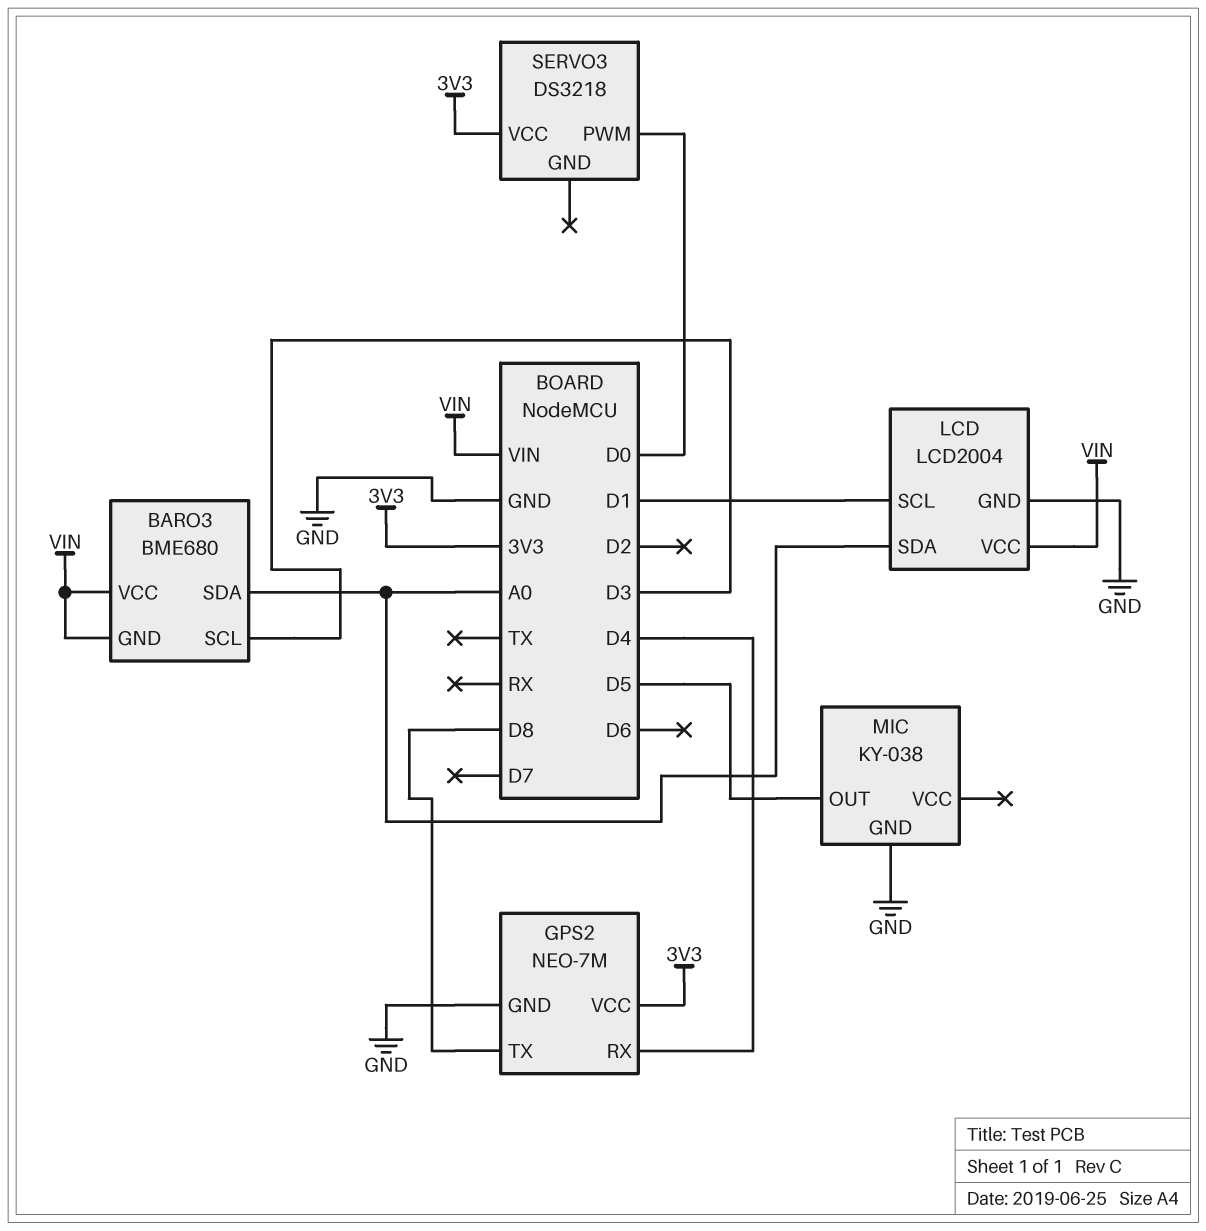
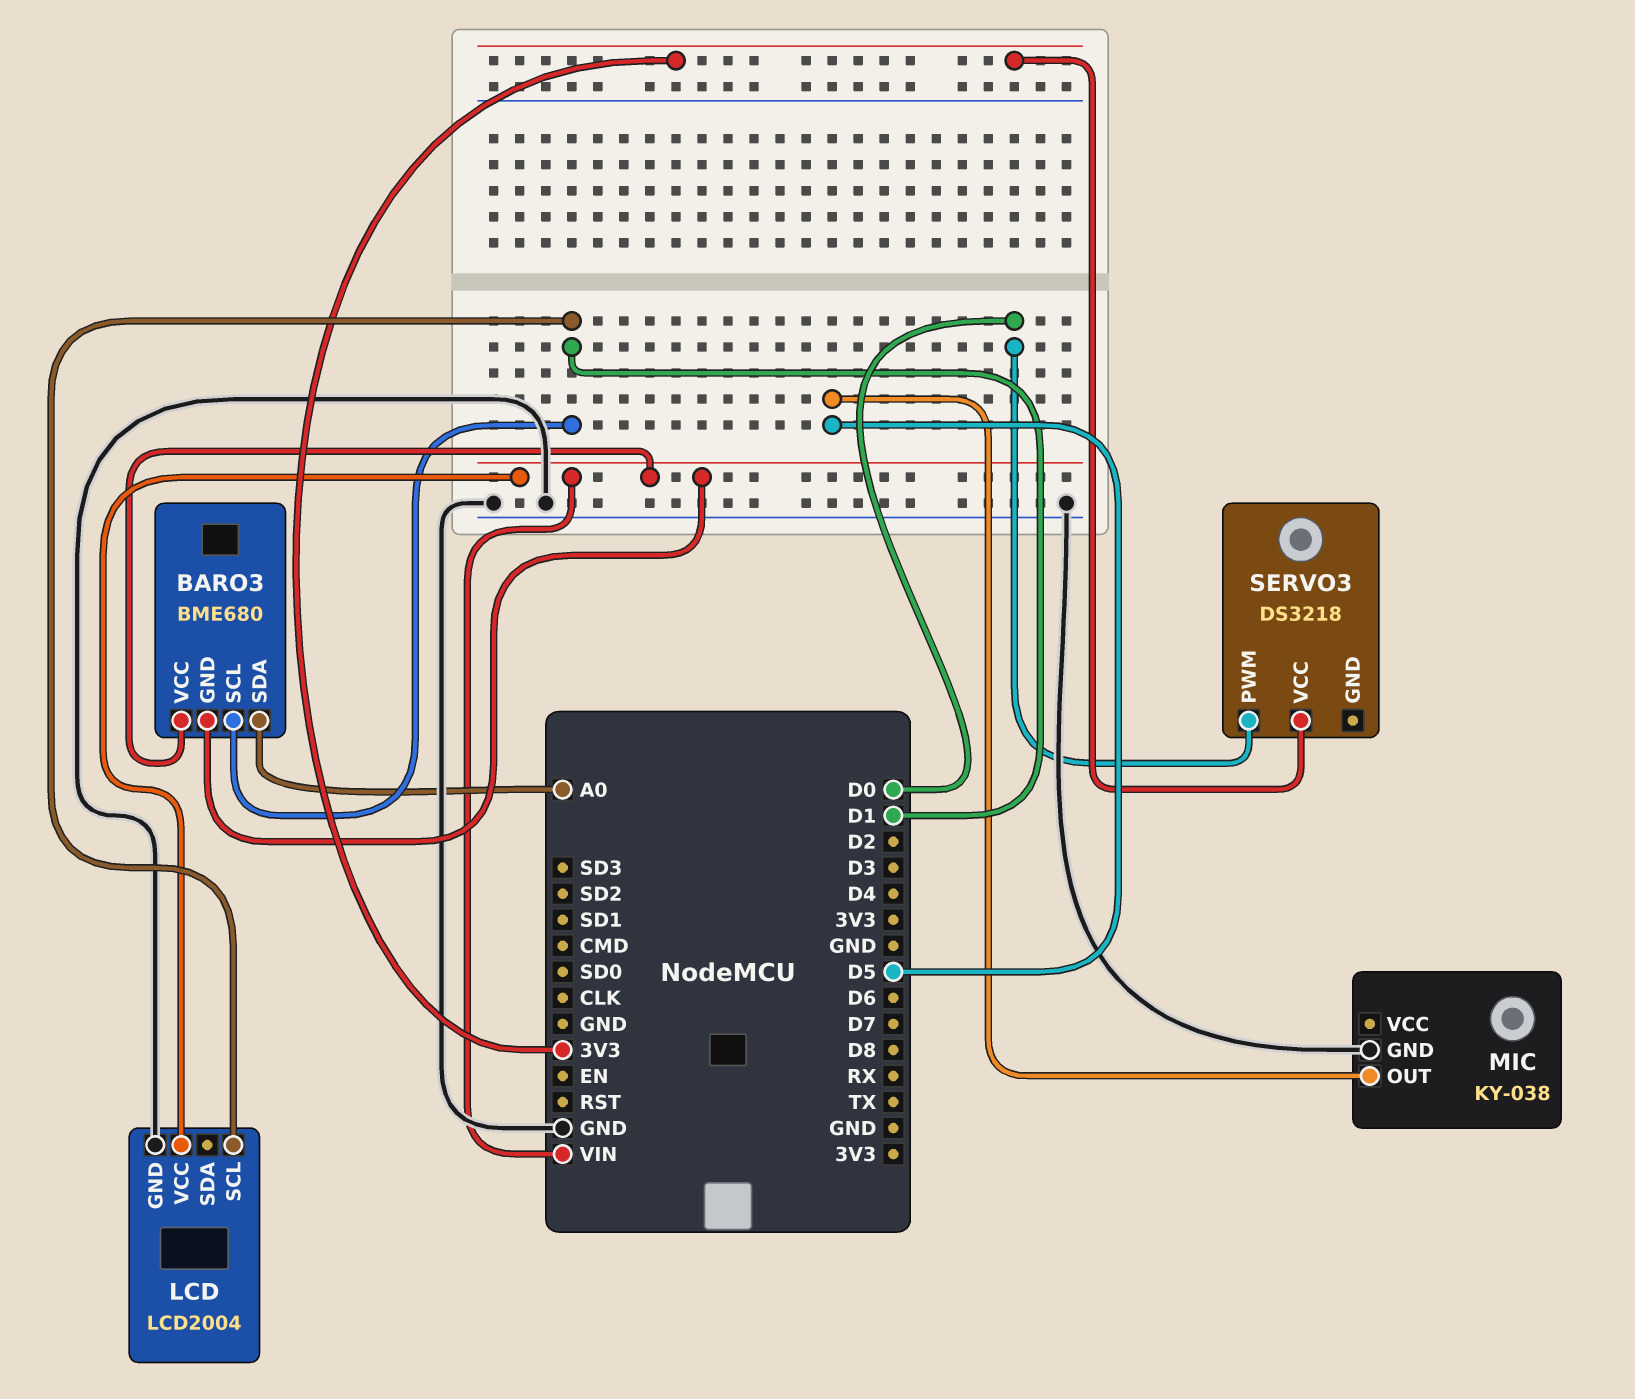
BARO3 pin SCL: D3 -> D1
GPS2: NEO-7M -> none
GPS2 pin GND: GND -> none
GPS2 pin RX: D4 -> none
GPS2 pin TX: D8 -> none
GPS2 pin VCC: 3V3 -> none
LCD pin SDA: A0 -> none

